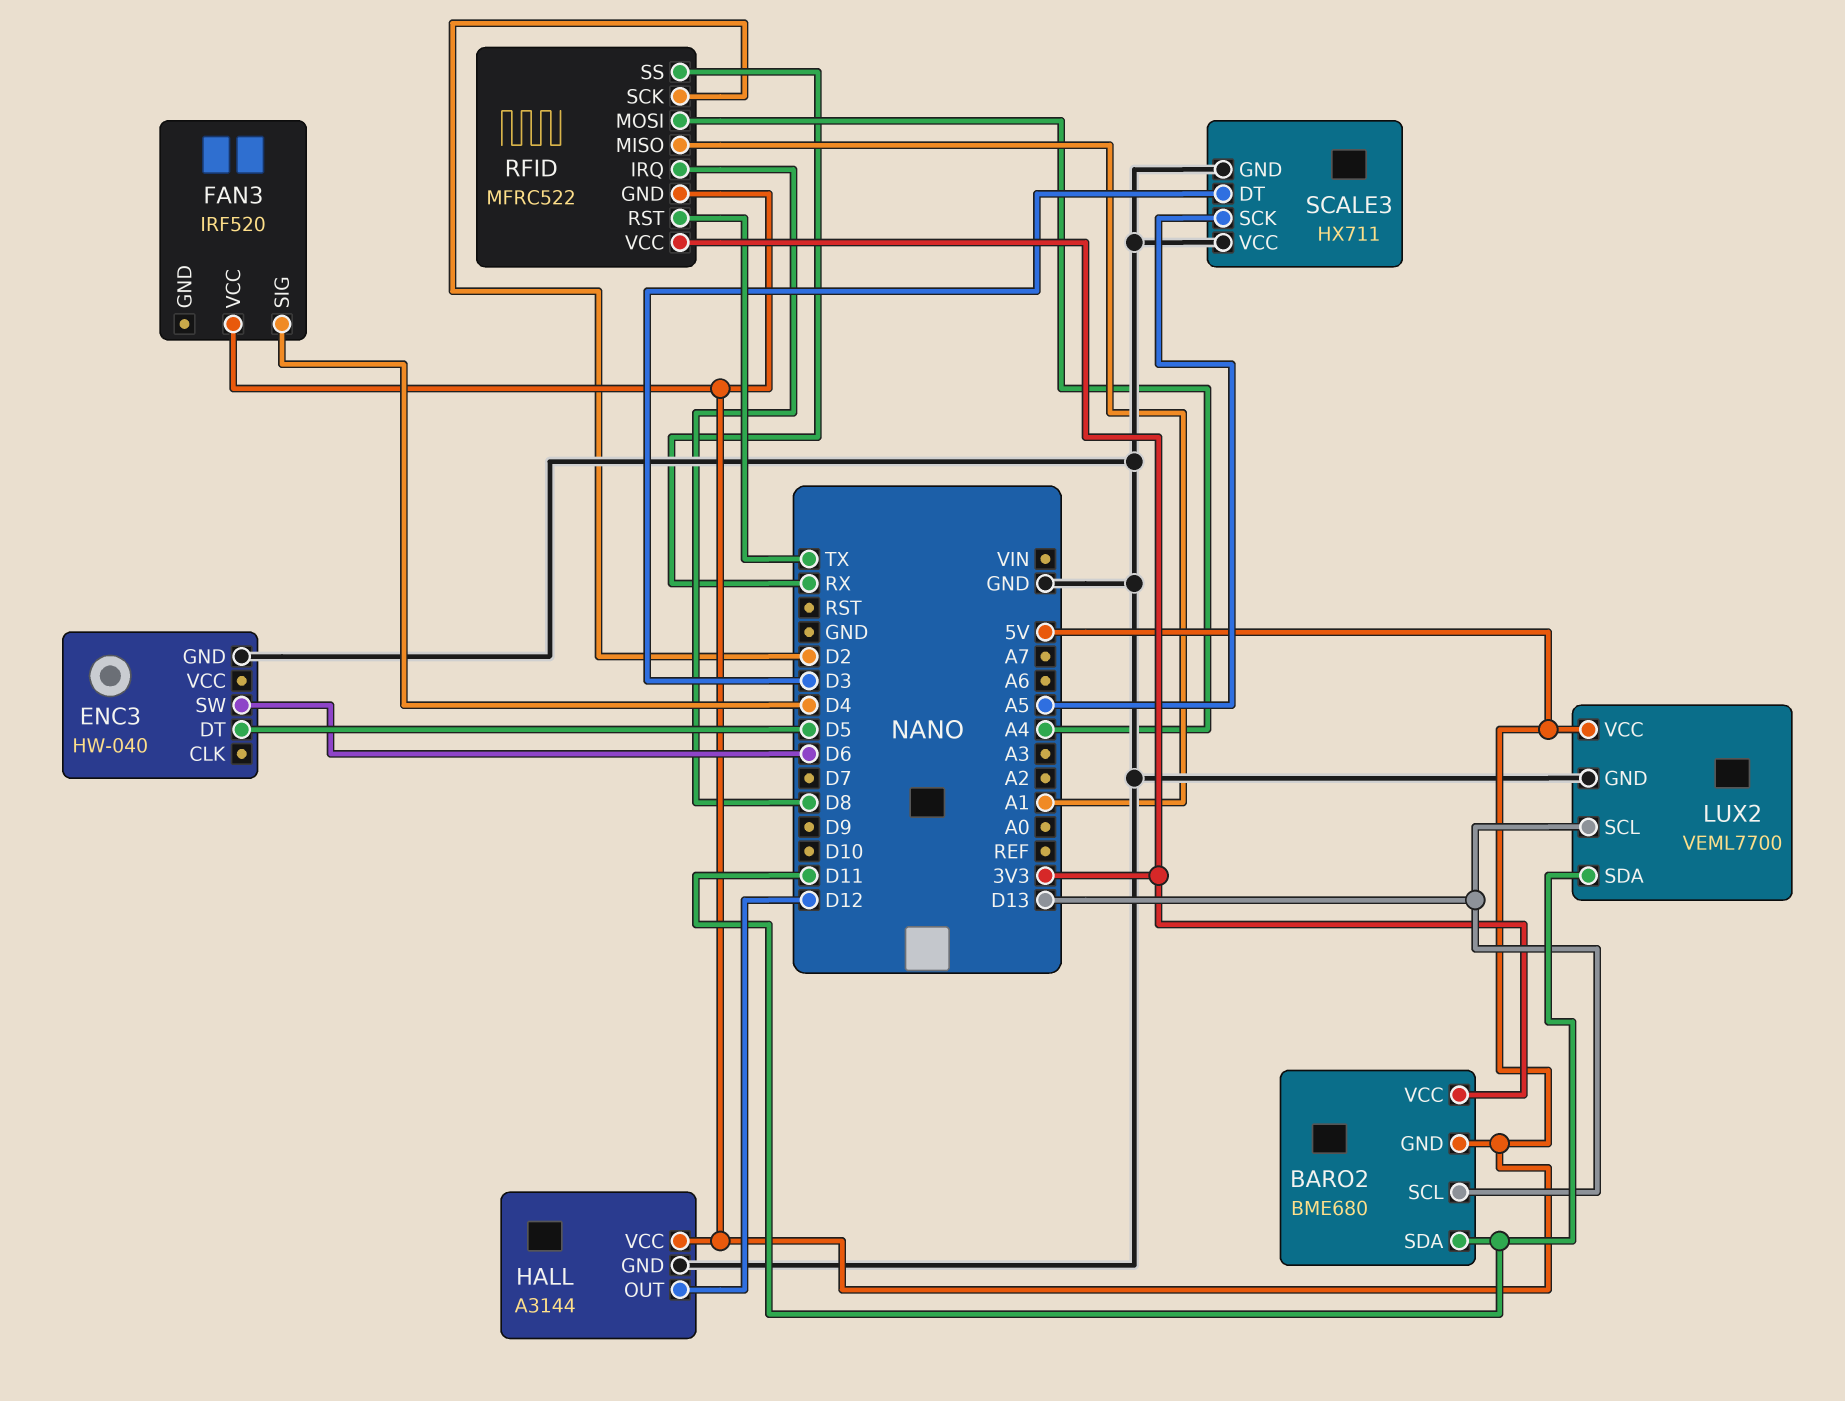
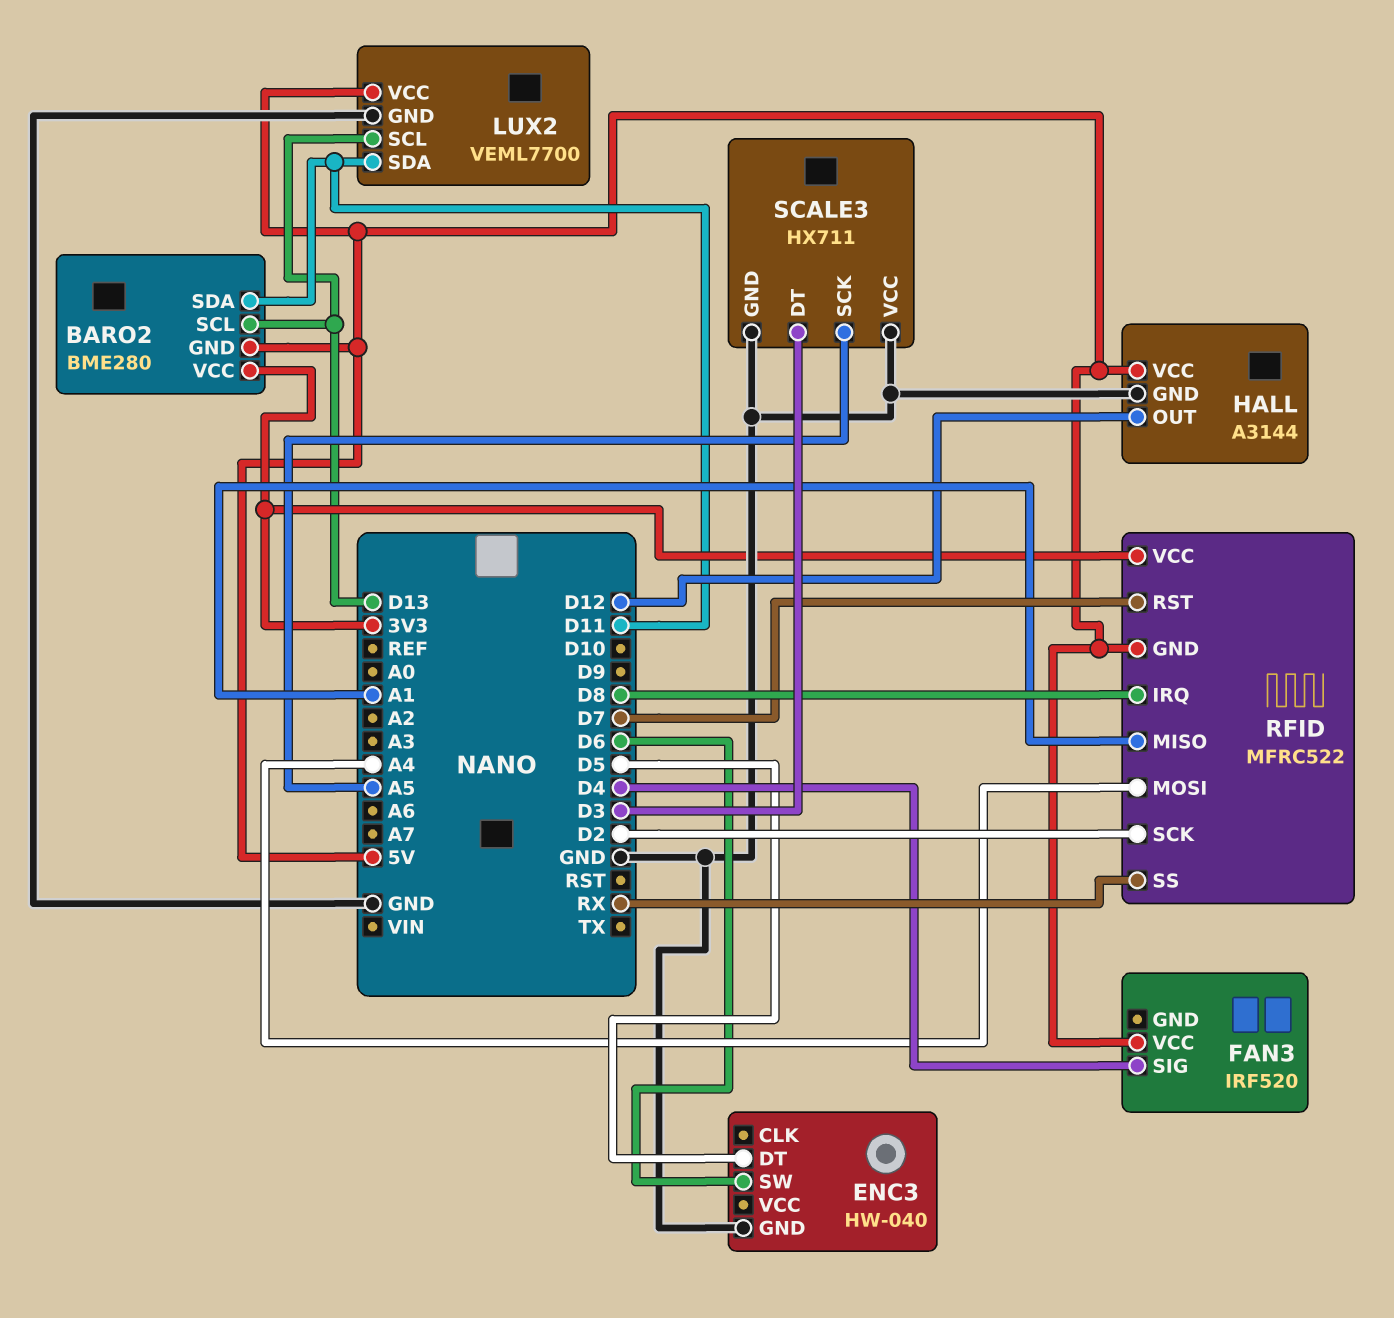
BARO2: BME680 -> BME280
RFID pin RST: TX -> D7

